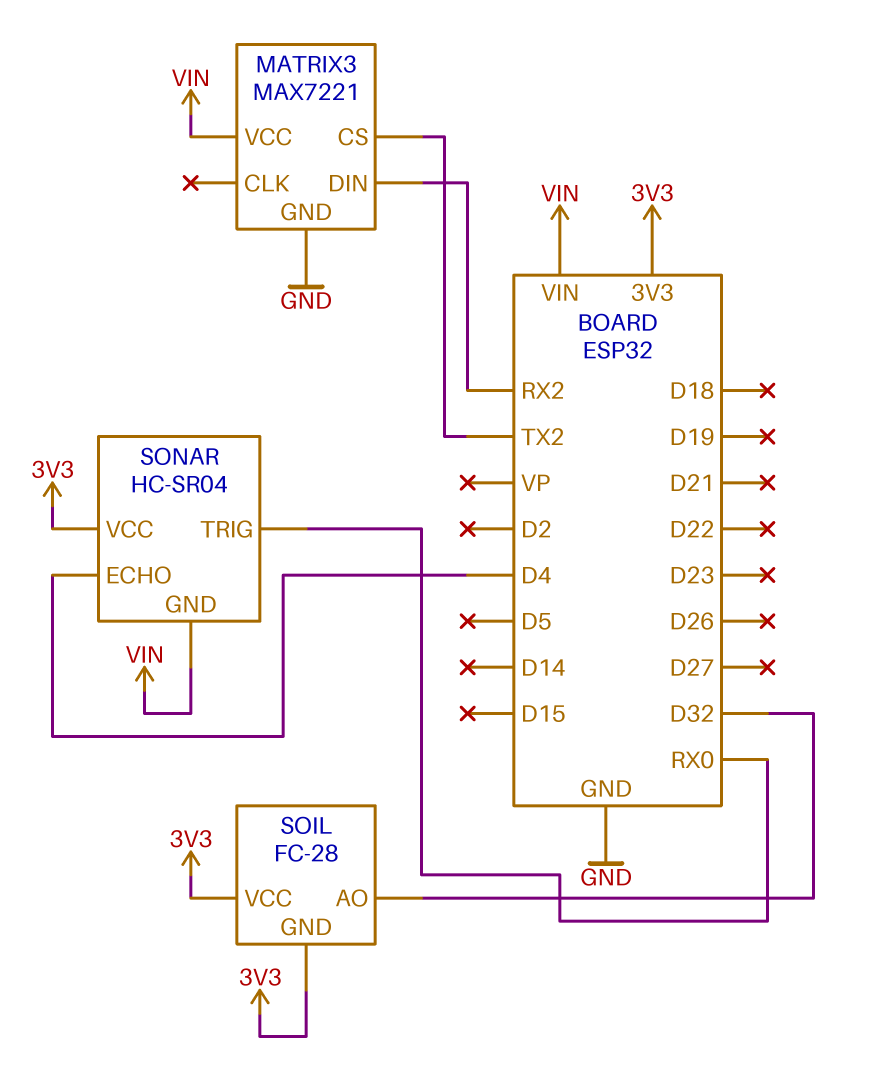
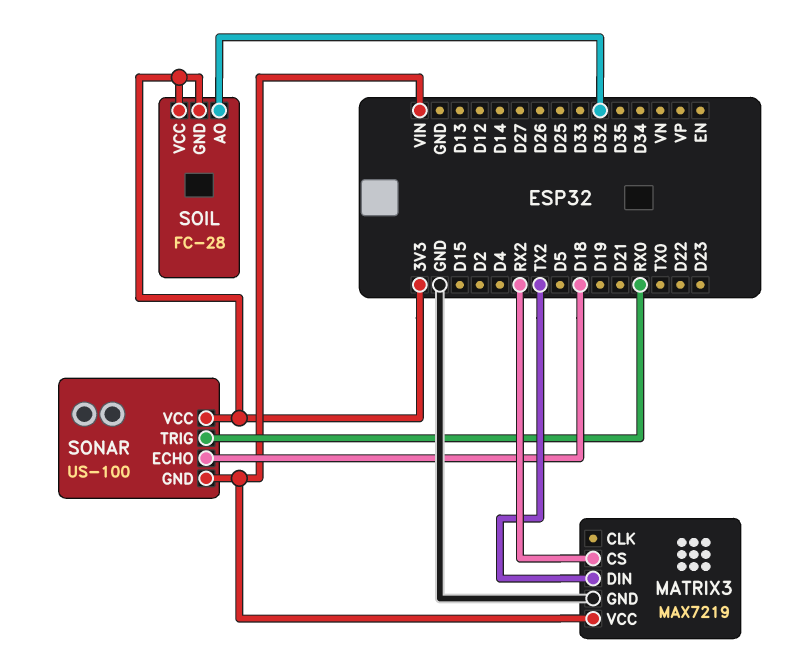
MATRIX3: MAX7221 -> MAX7219
MATRIX3 pin CS: TX2 -> RX2
MATRIX3 pin DIN: RX2 -> TX2
SONAR: HC-SR04 -> US-100
SONAR pin ECHO: D4 -> D18

